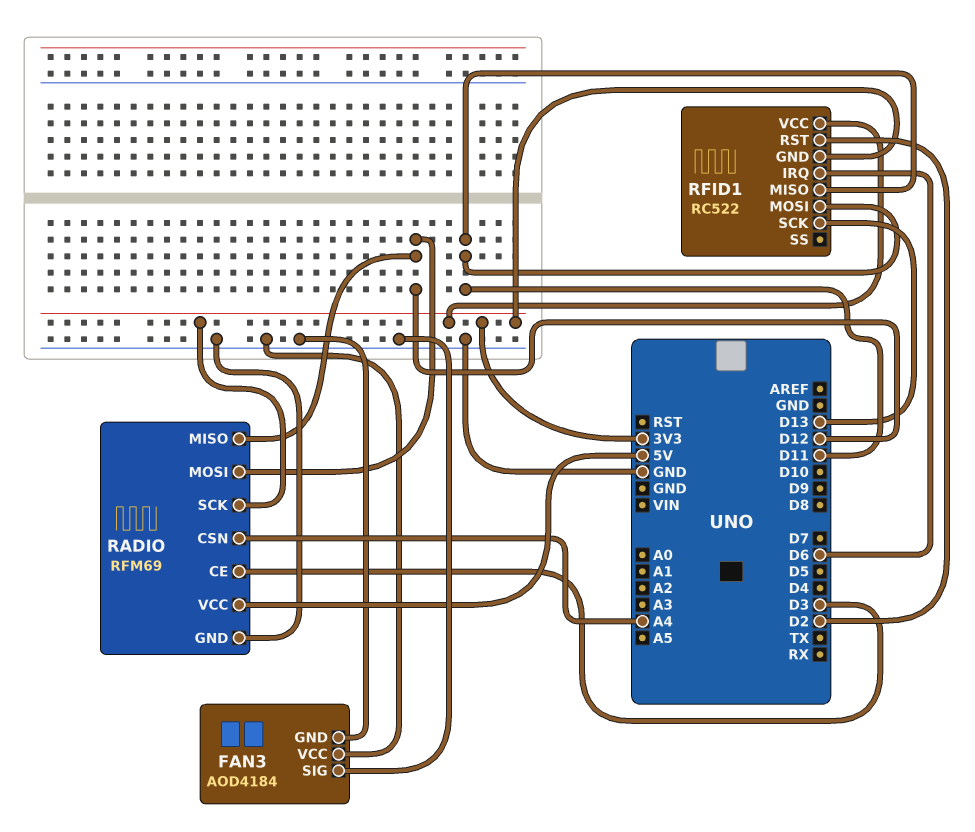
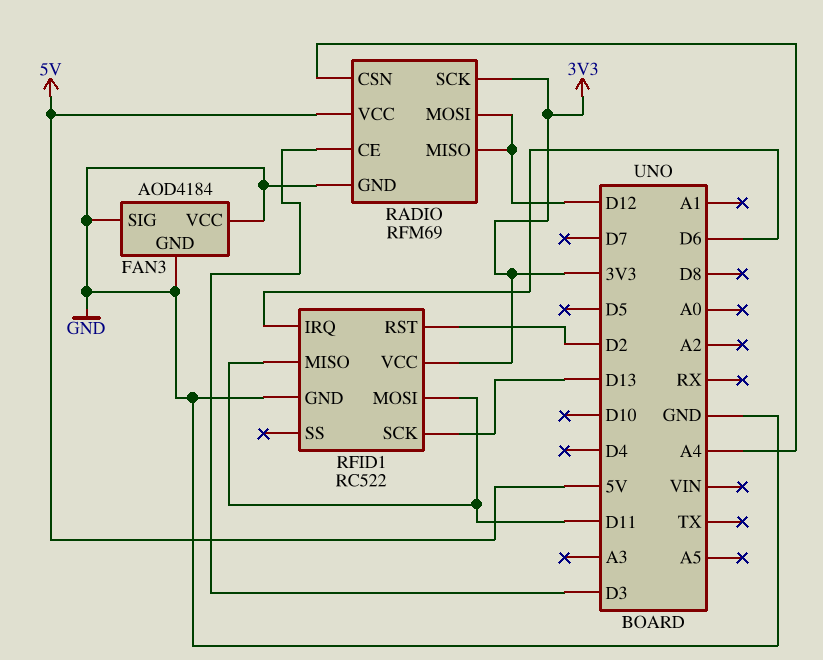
RFID1 pin GND: 3V3 -> GND

